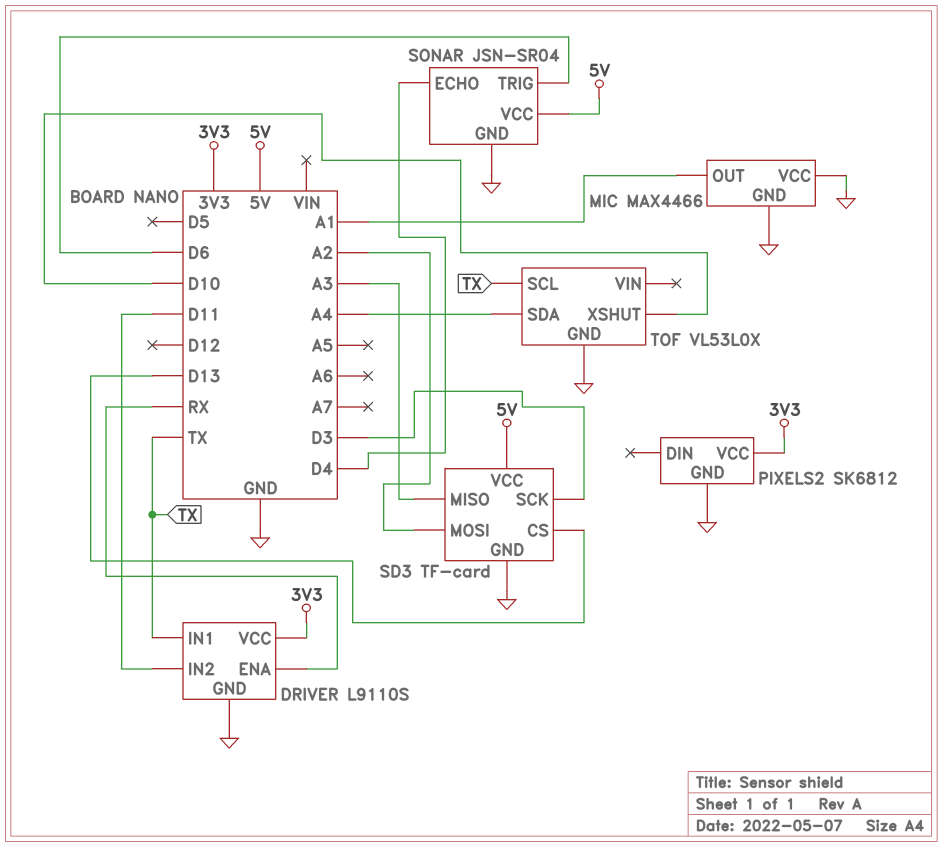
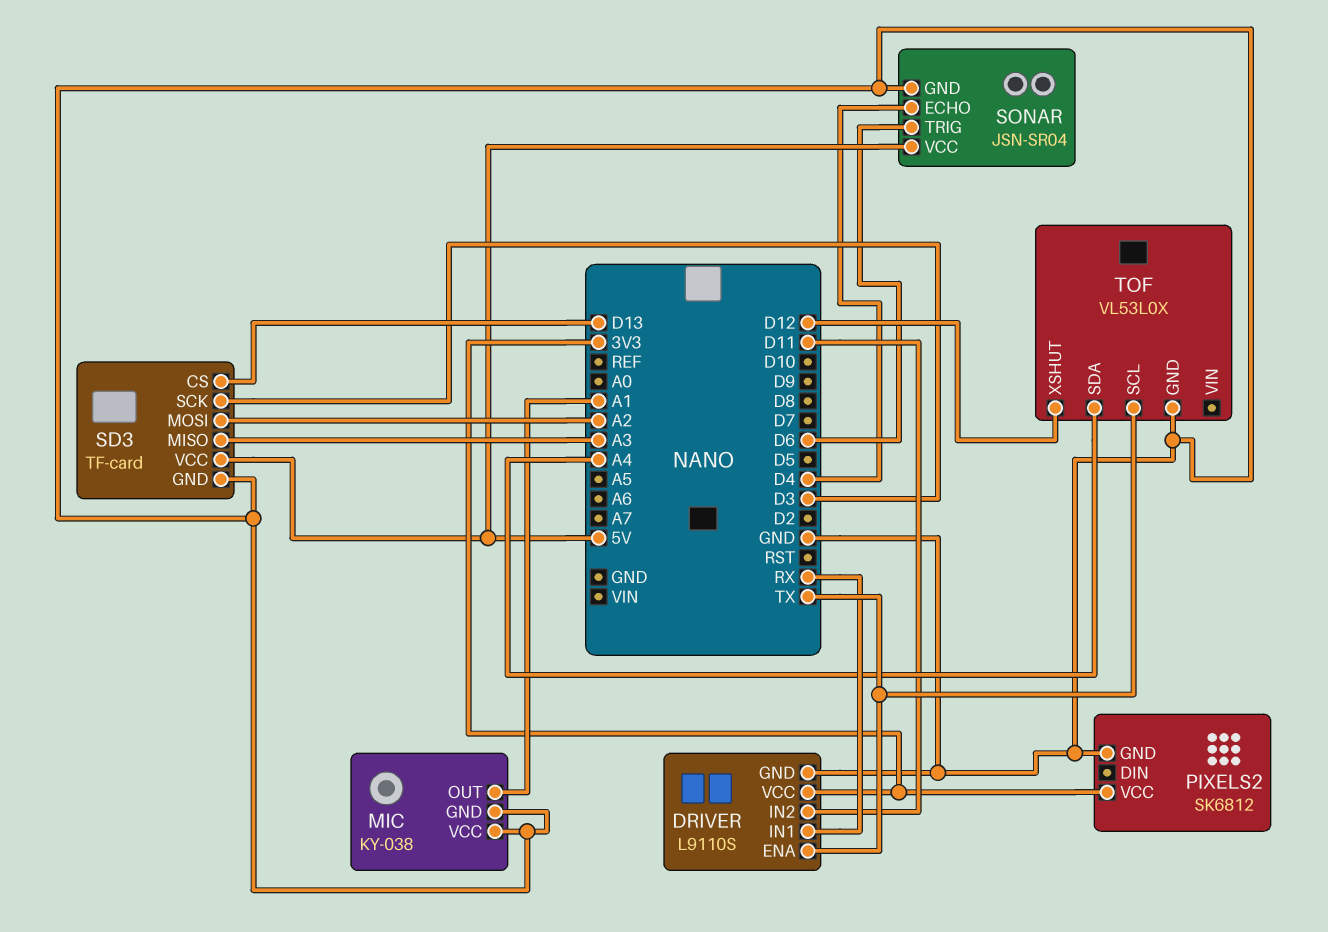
DRIVER pin ENA: RX -> TX
DRIVER pin IN1: TX -> RX
MIC: MAX4466 -> KY-038
TOF pin XSHUT: D10 -> D12

